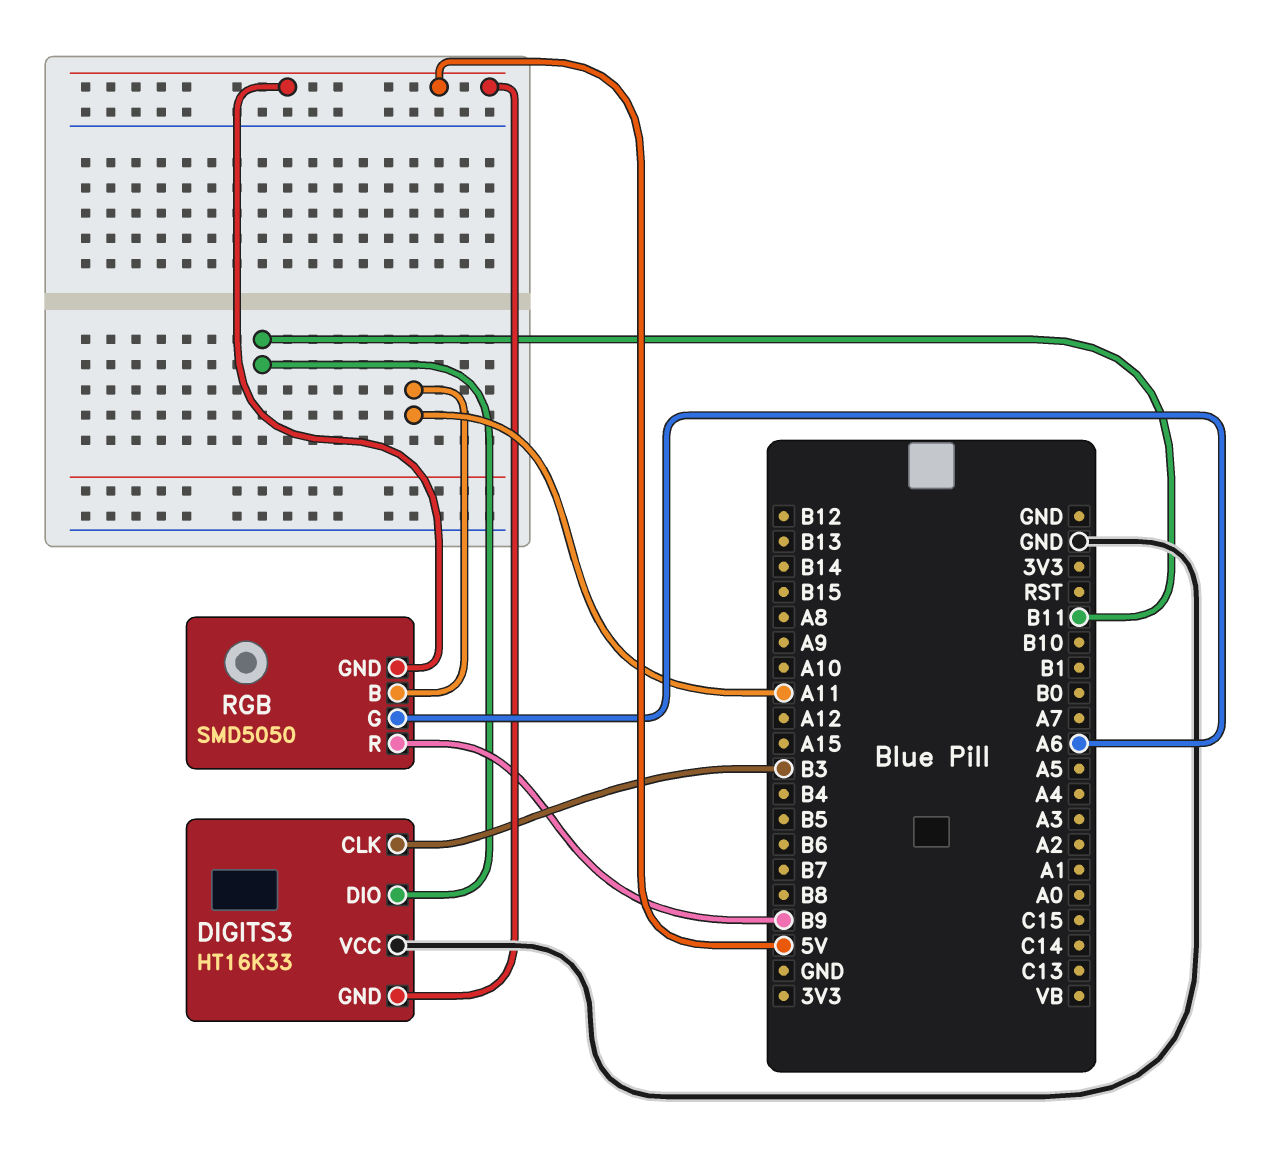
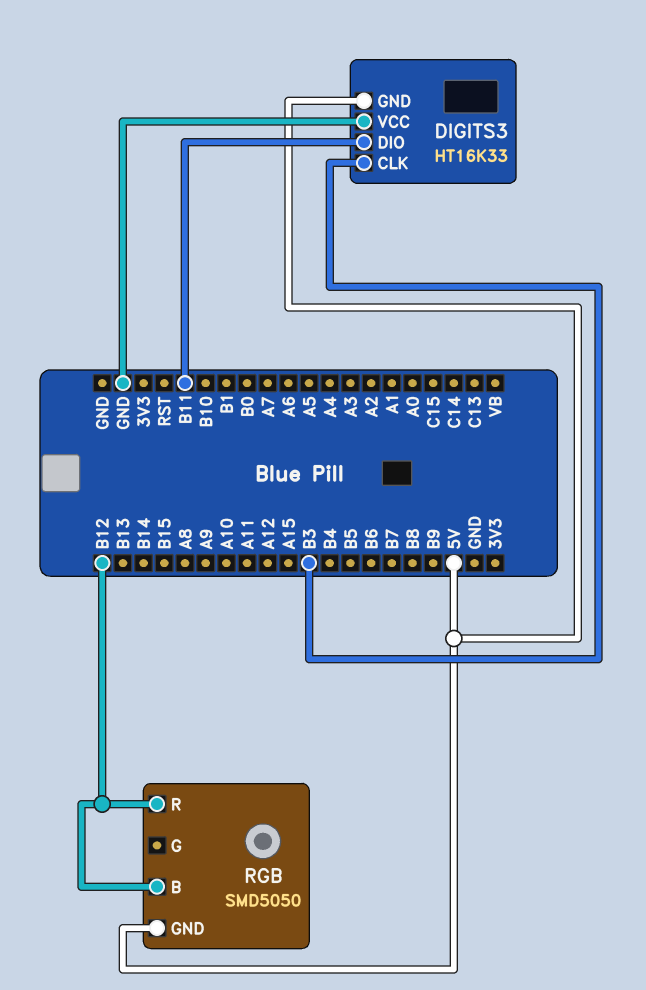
RGB pin B: A11 -> B12
RGB pin G: A6 -> none
RGB pin R: B9 -> B12

